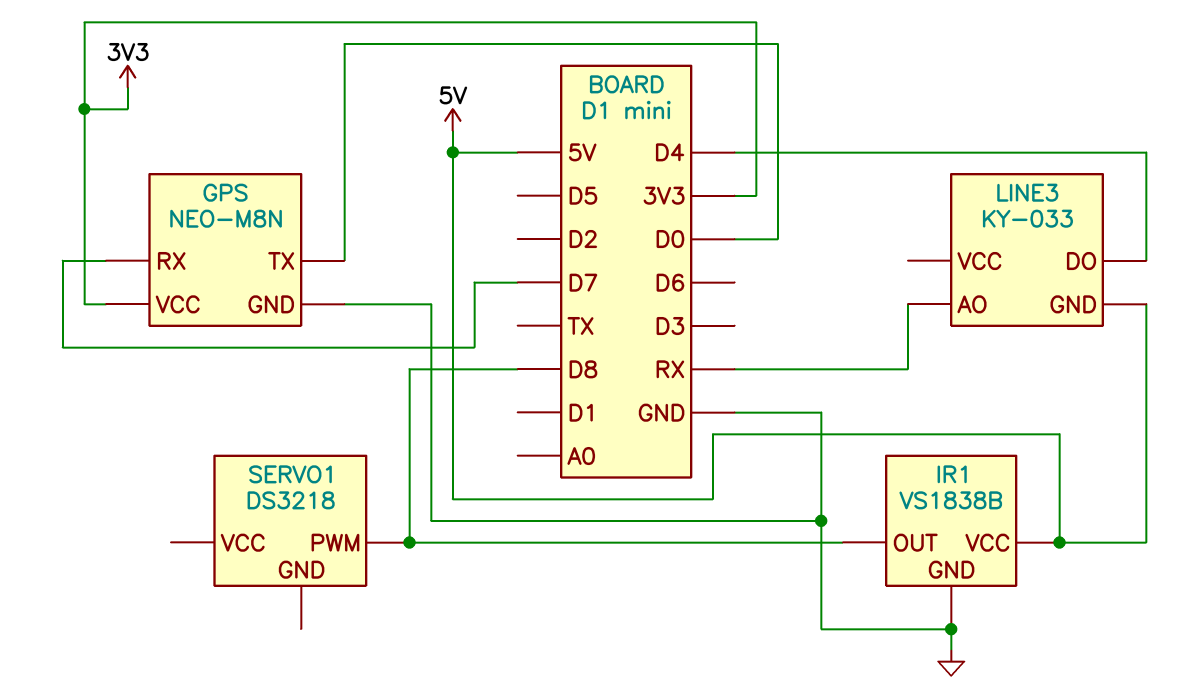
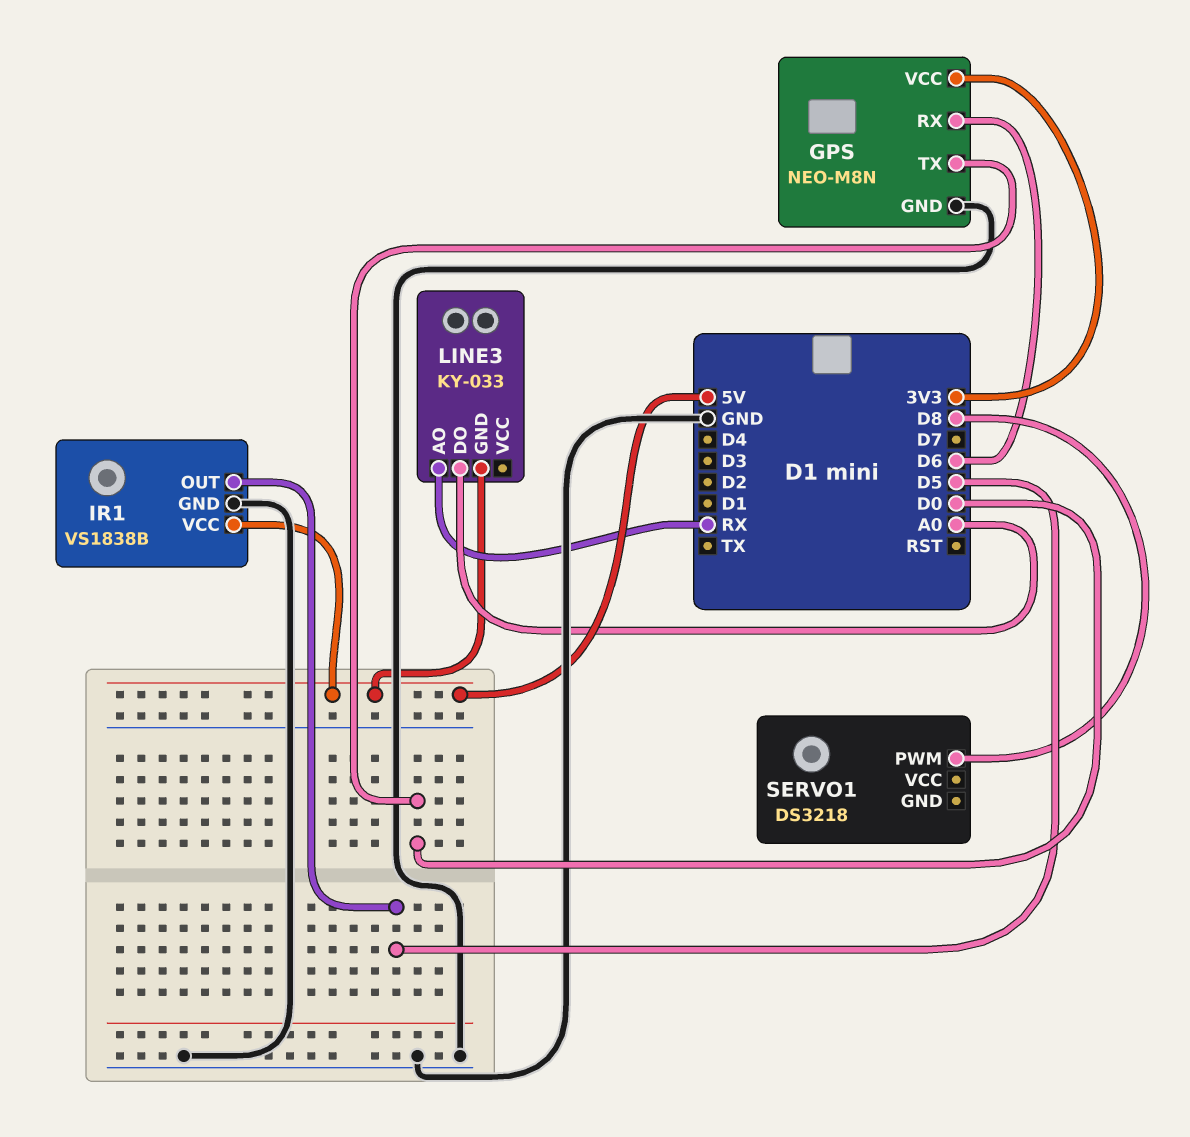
GPS pin RX: D7 -> D6
IR1 pin OUT: D8 -> D5
LINE3 pin DO: D4 -> A0

